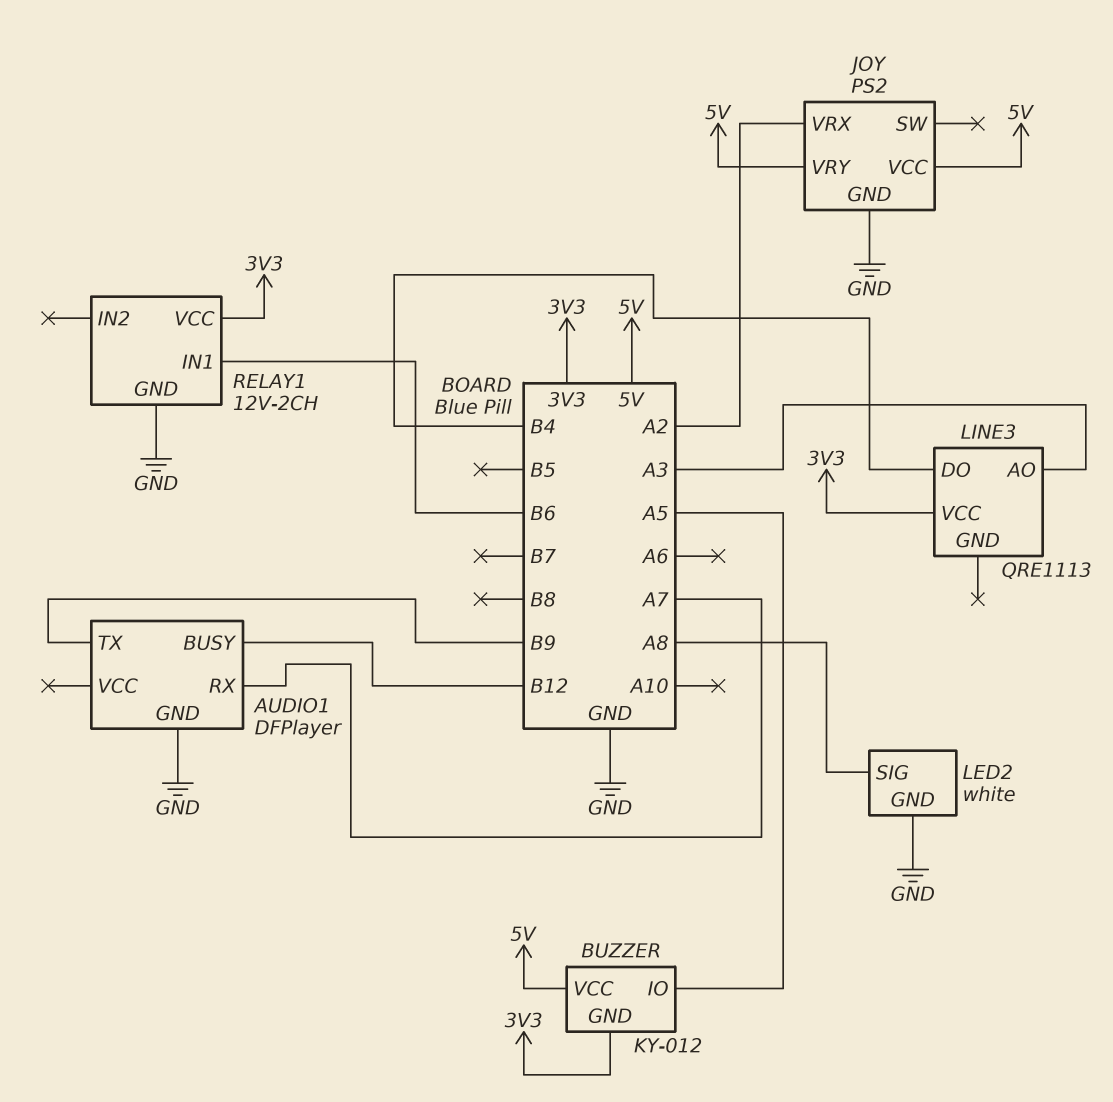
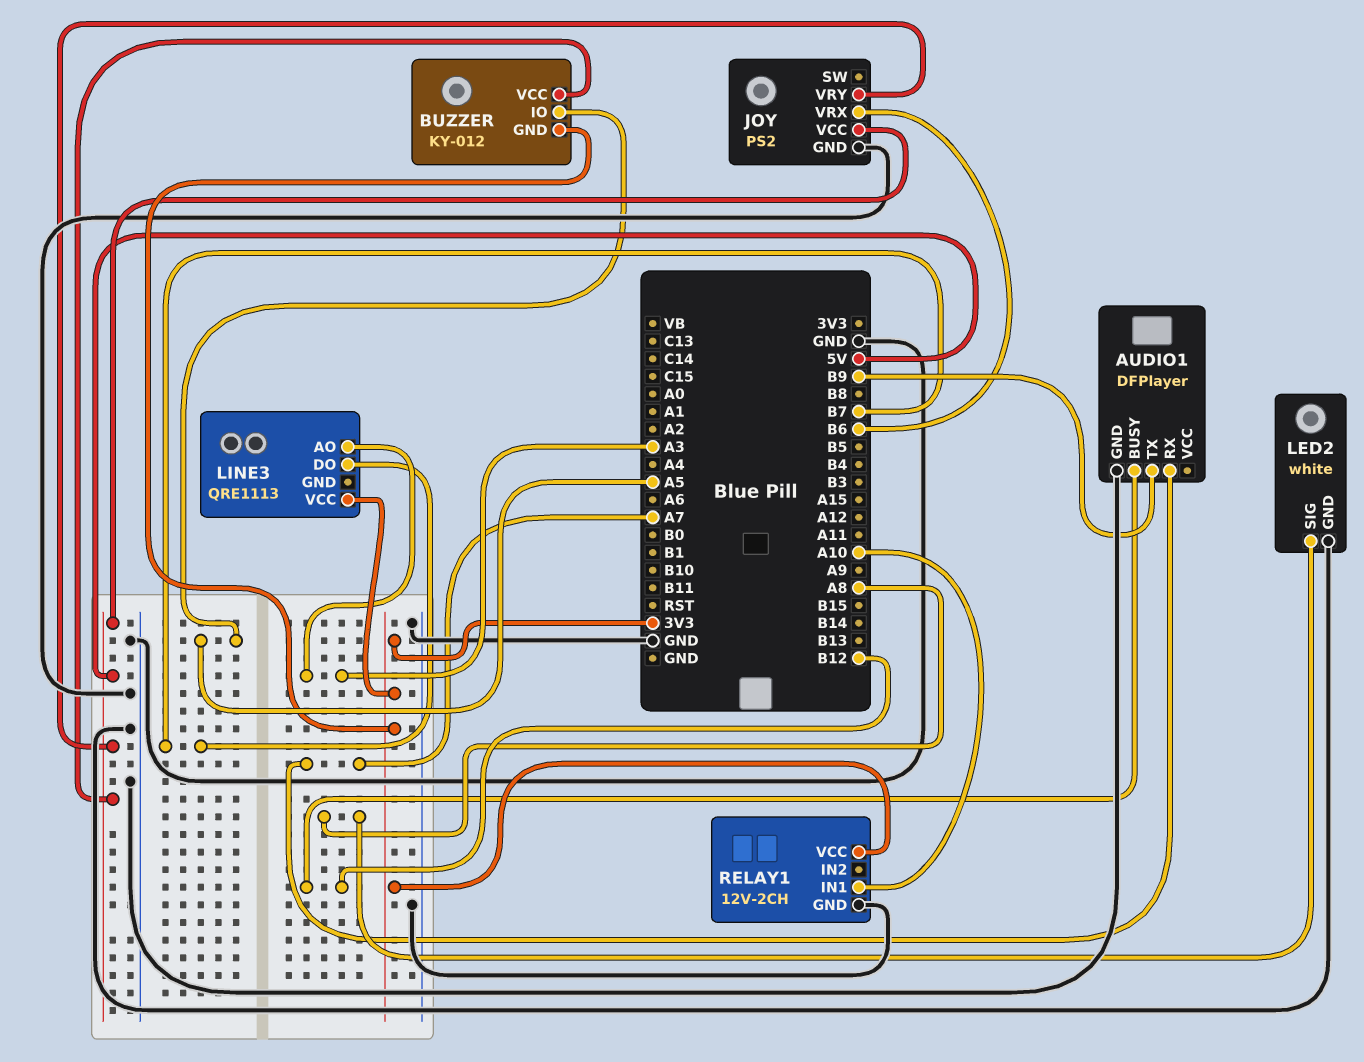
JOY pin VRX: A2 -> B6
LINE3 pin DO: B4 -> B7
RELAY1 pin IN1: B6 -> A10

